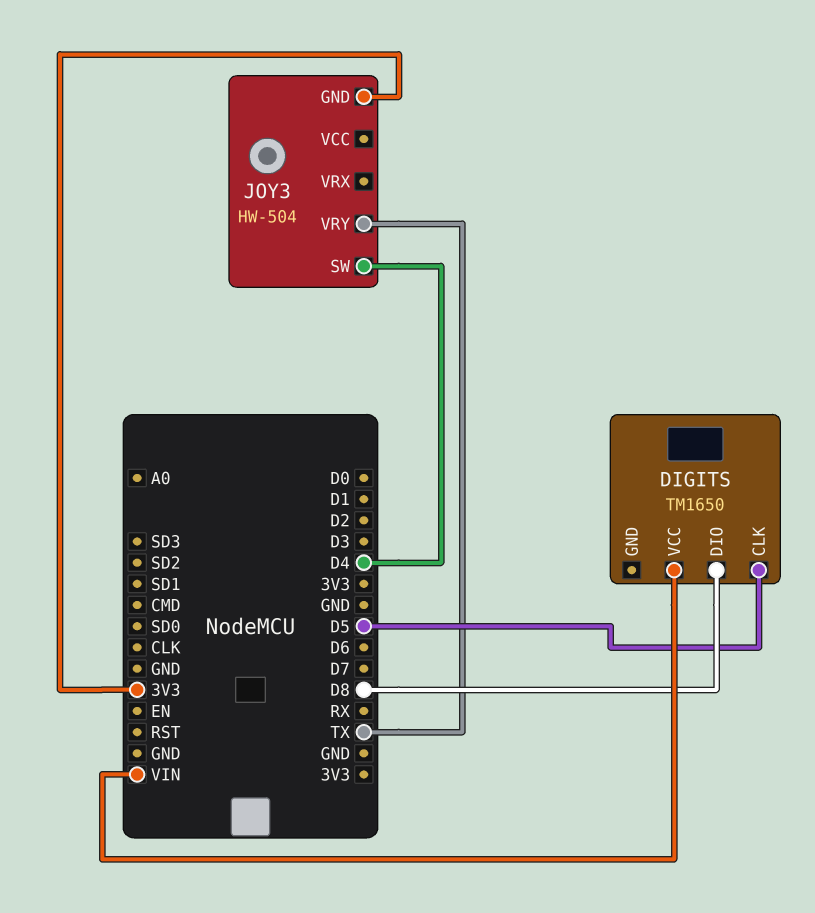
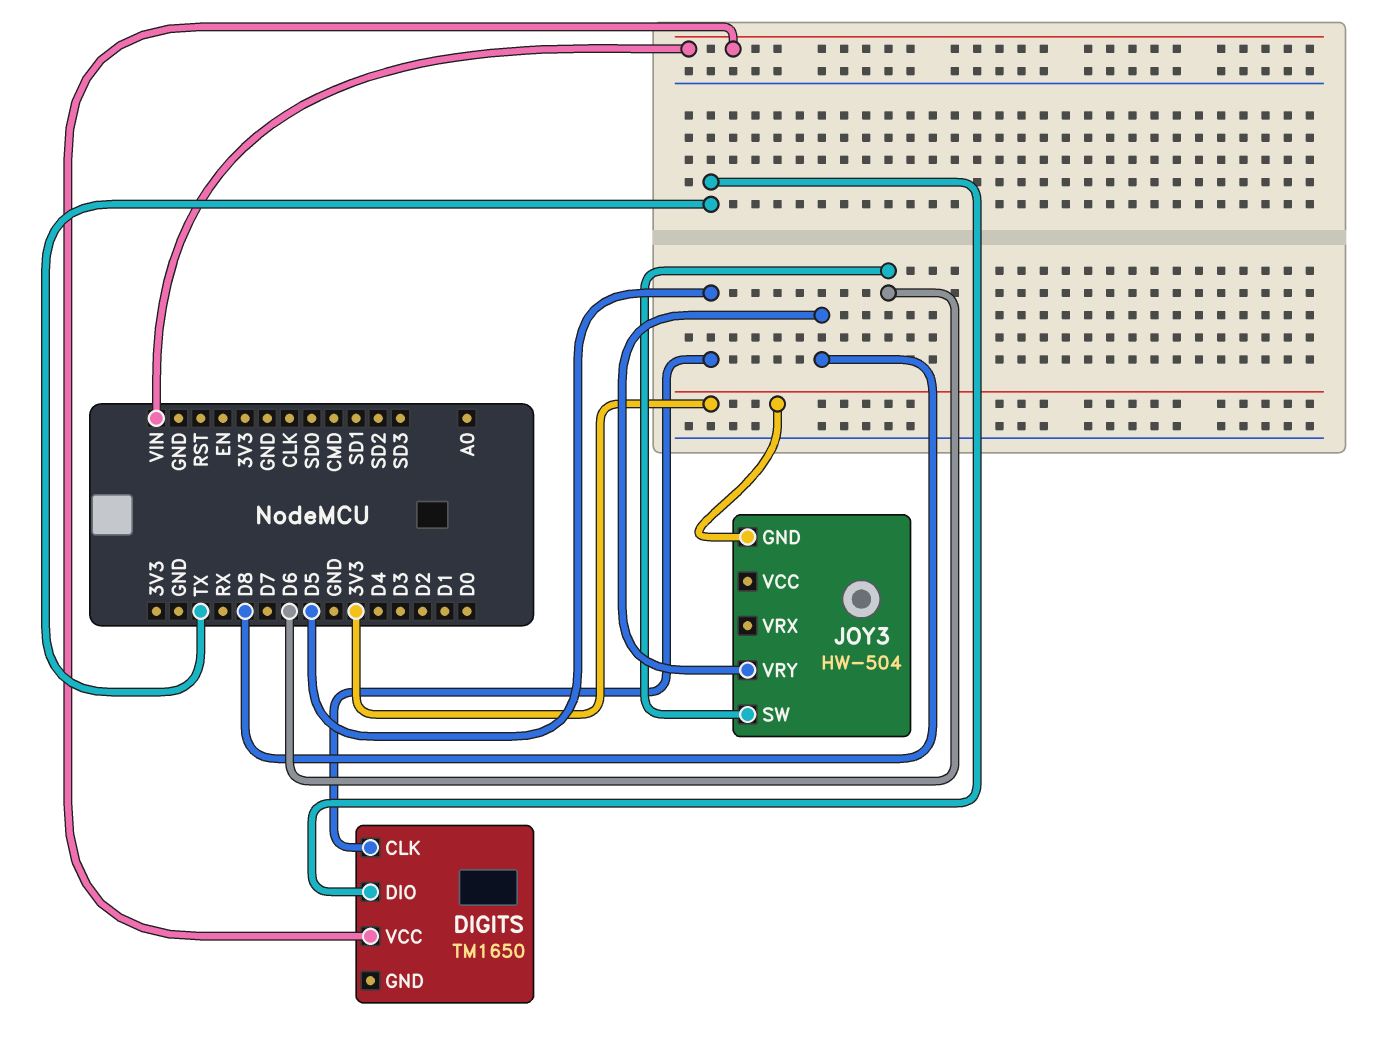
DIGITS pin DIO: D8 -> TX
JOY3 pin SW: D4 -> D6
JOY3 pin VRY: TX -> D8

